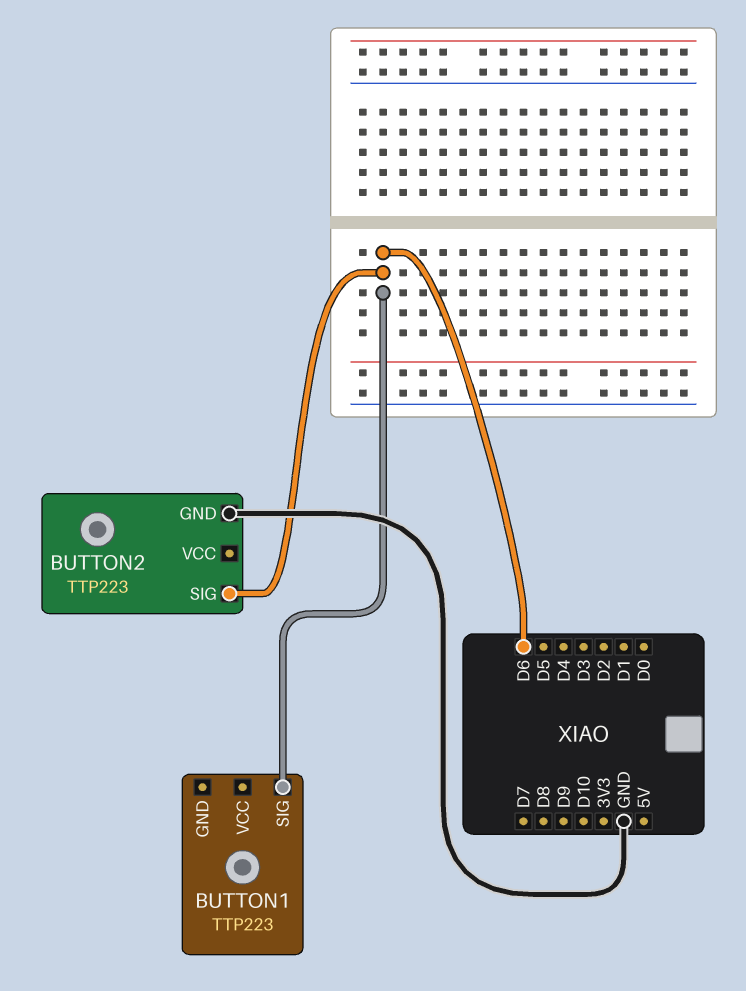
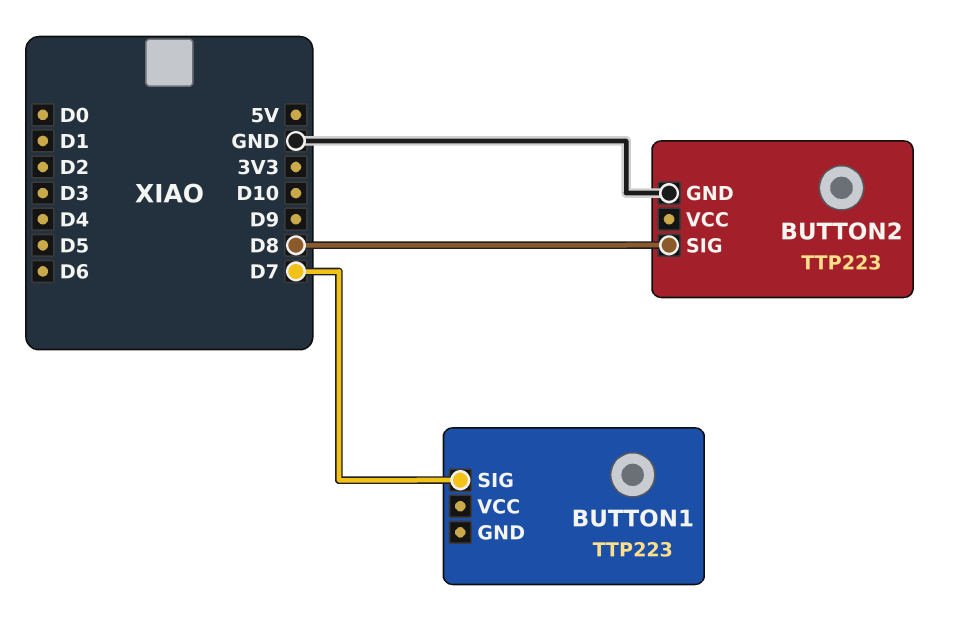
BUTTON1 pin SIG: D6 -> D7
BUTTON2 pin SIG: D6 -> D8

